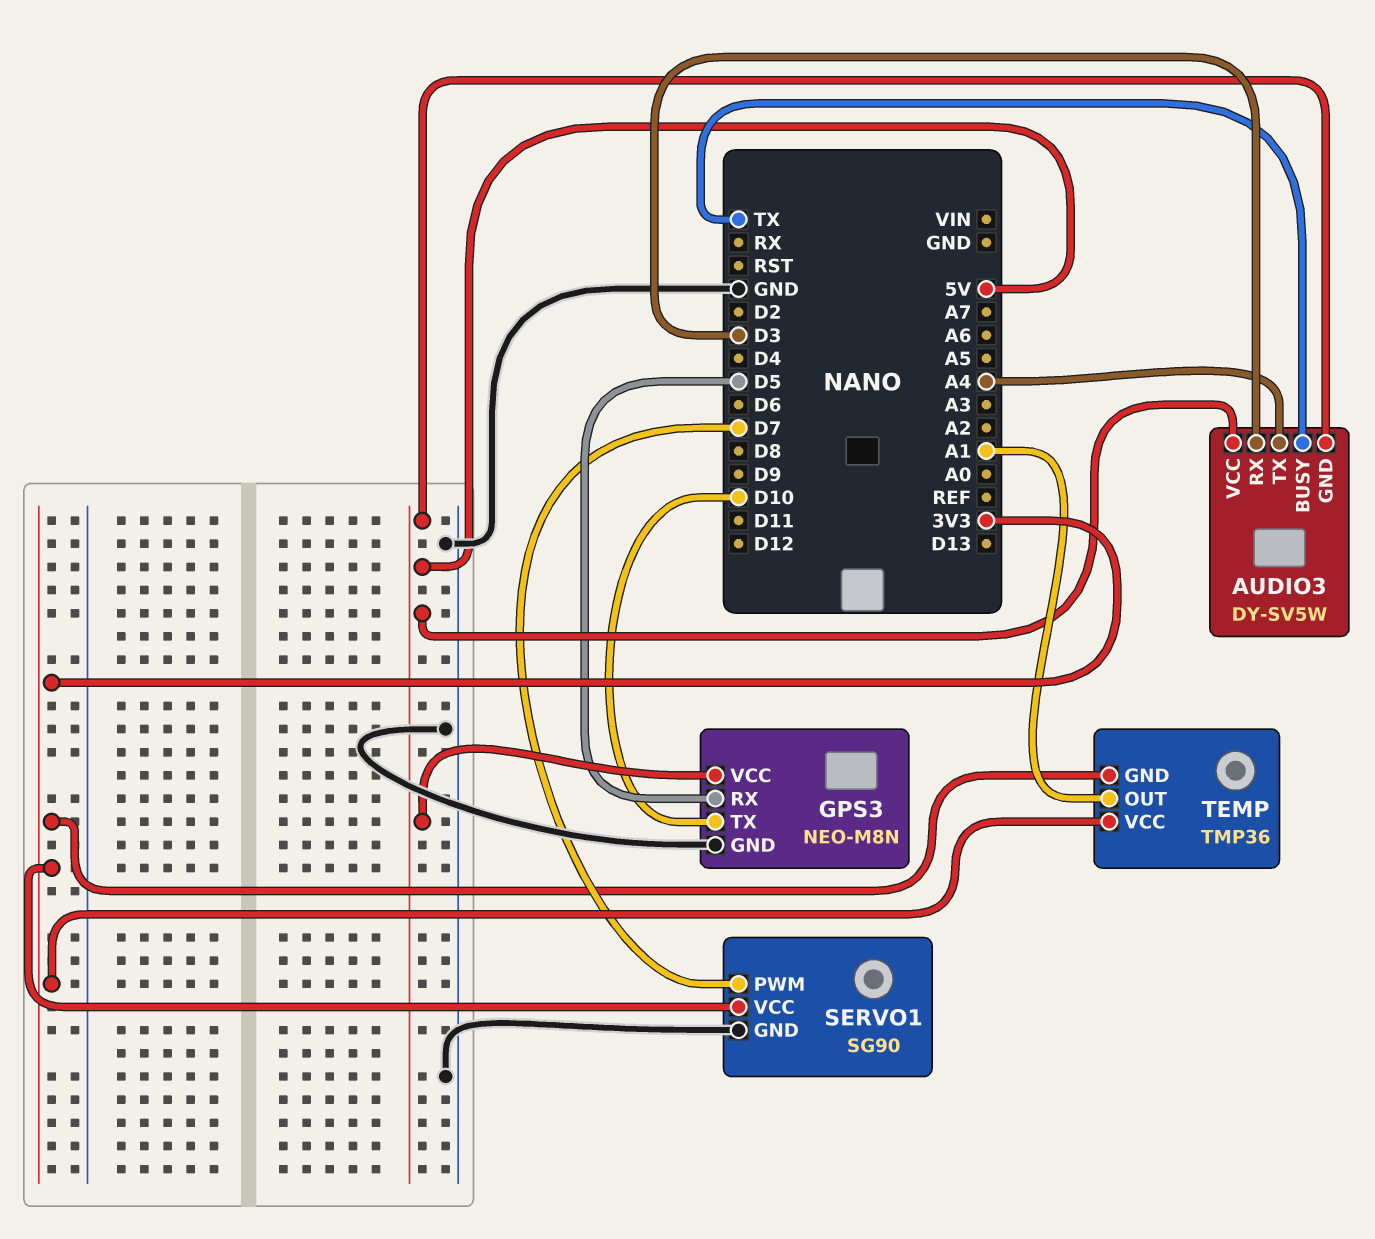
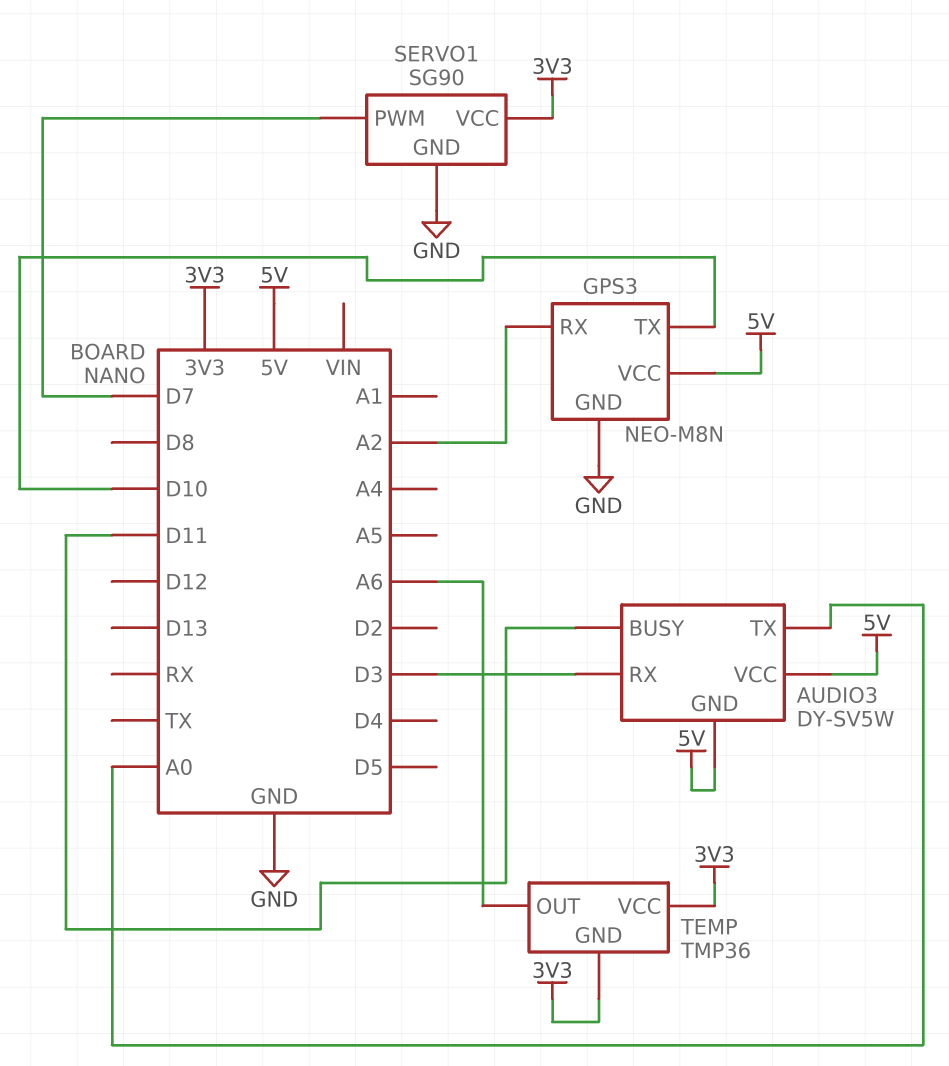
AUDIO3 pin BUSY: TX -> D11
AUDIO3 pin TX: A4 -> A0
GPS3 pin RX: D5 -> A2
TEMP pin OUT: A1 -> A6

